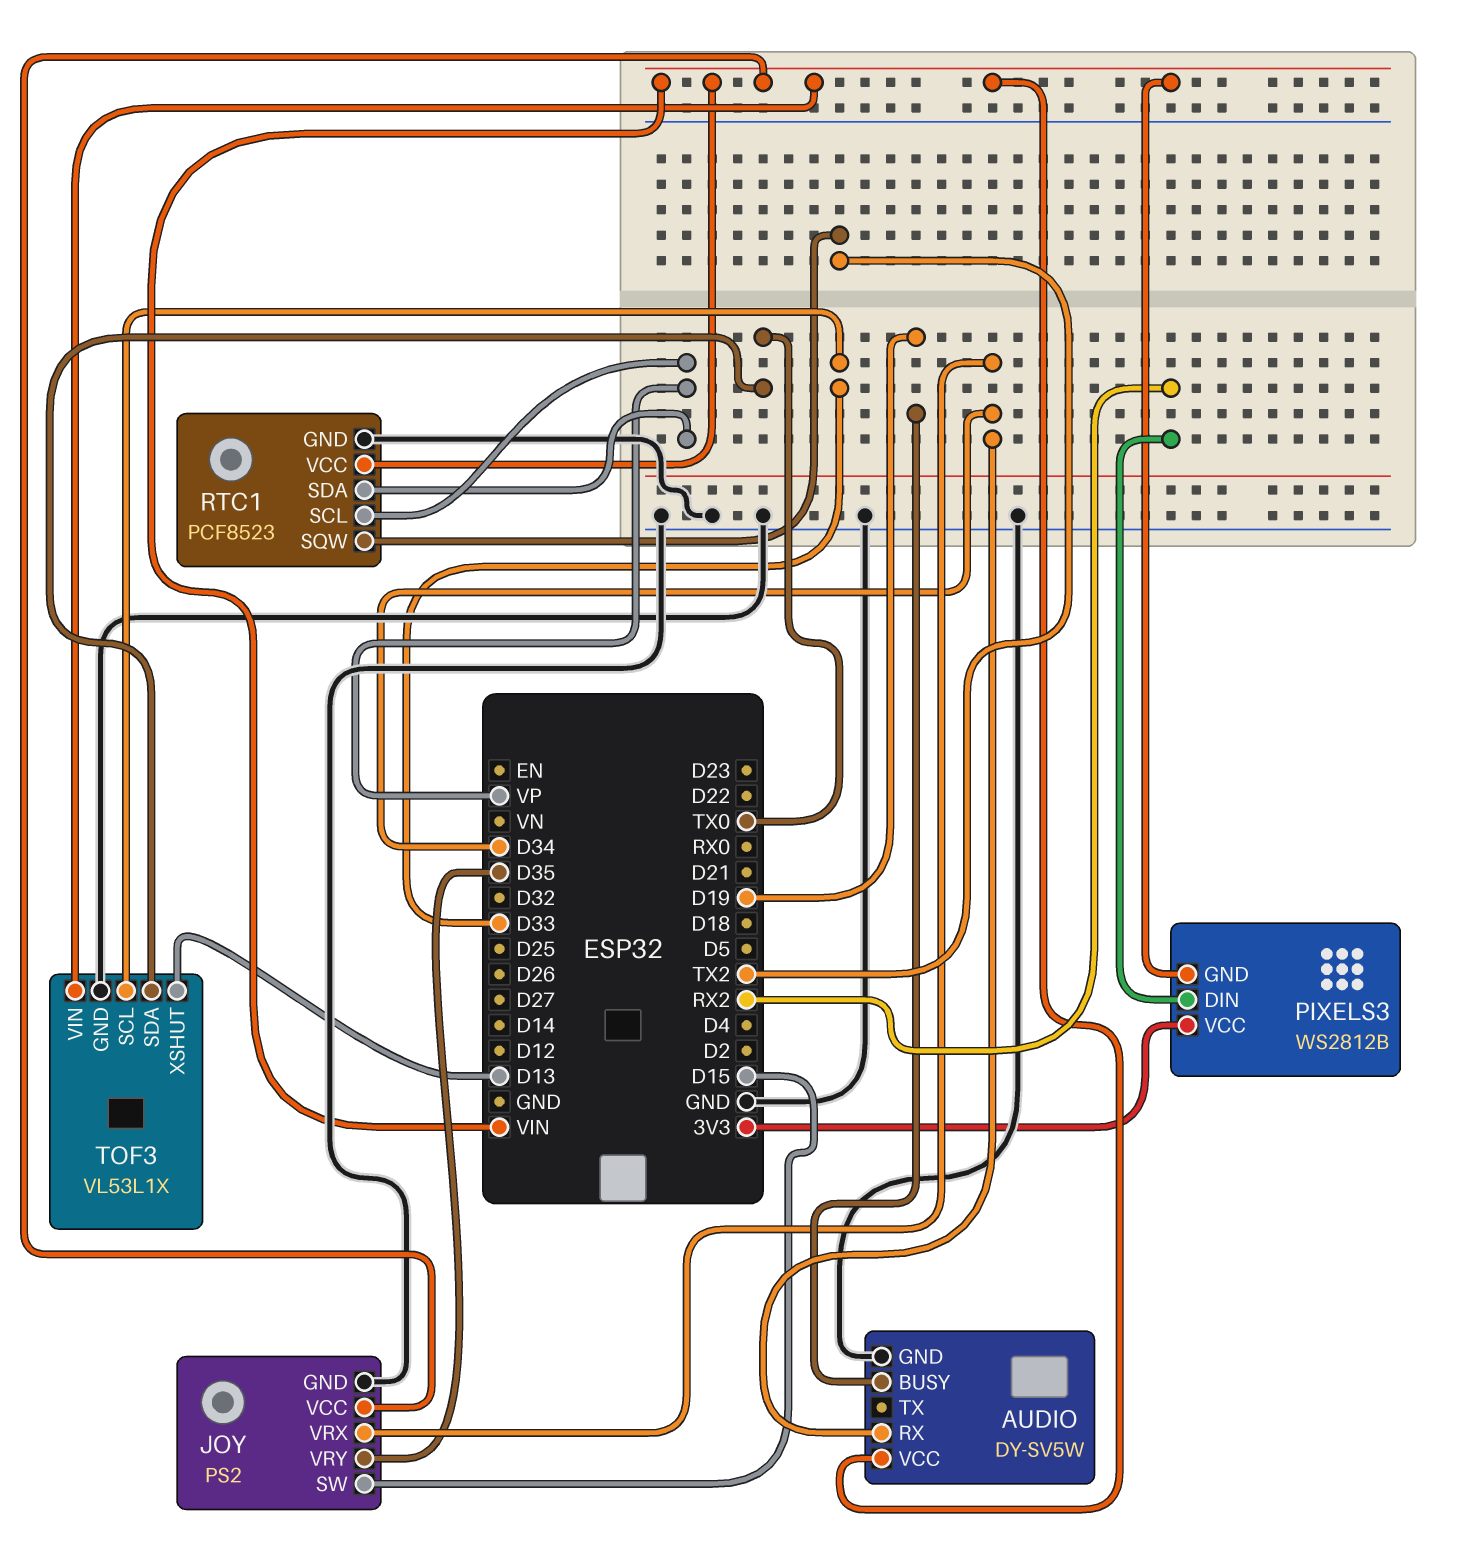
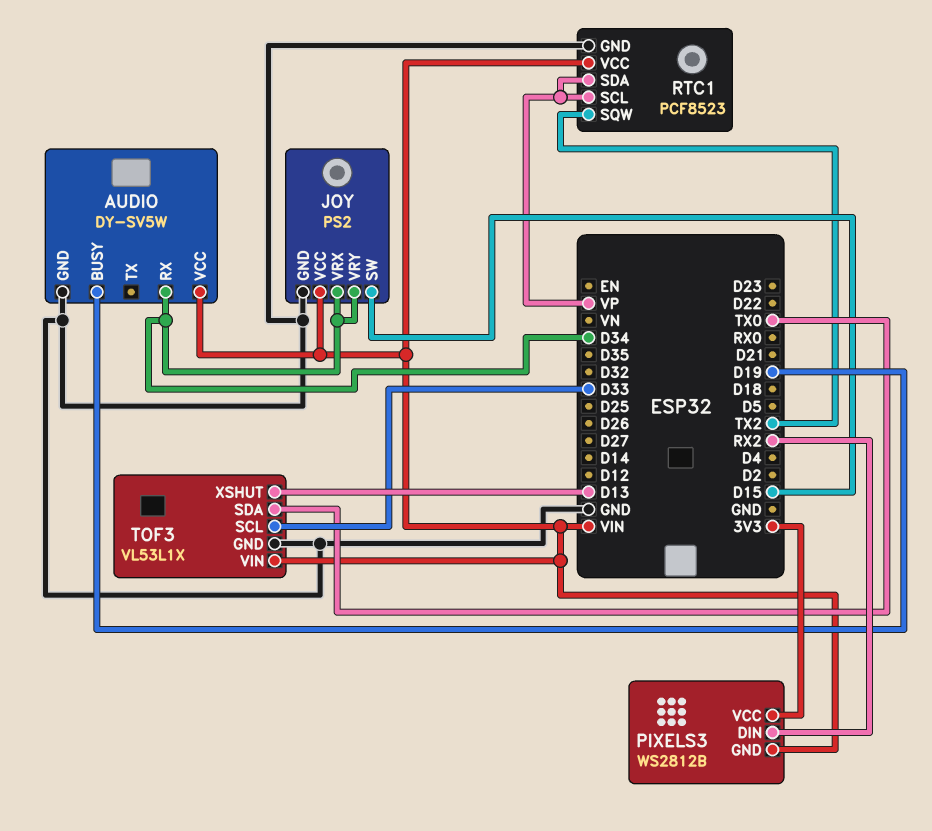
JOY pin VRY: D35 -> D34

